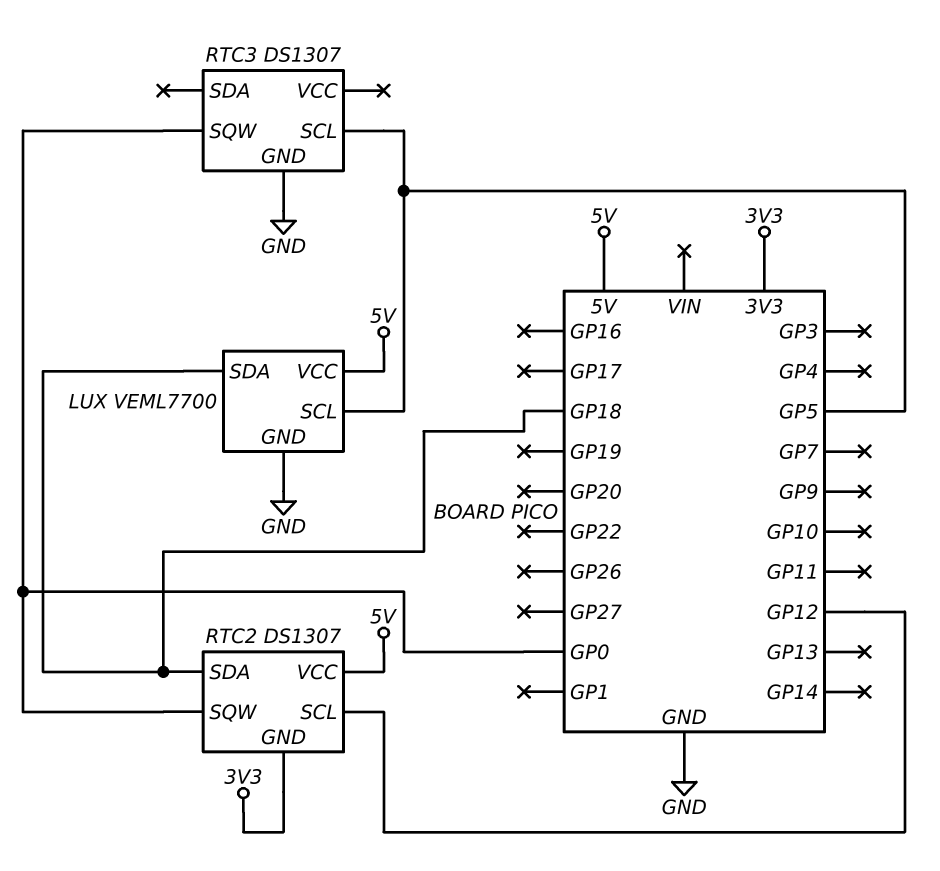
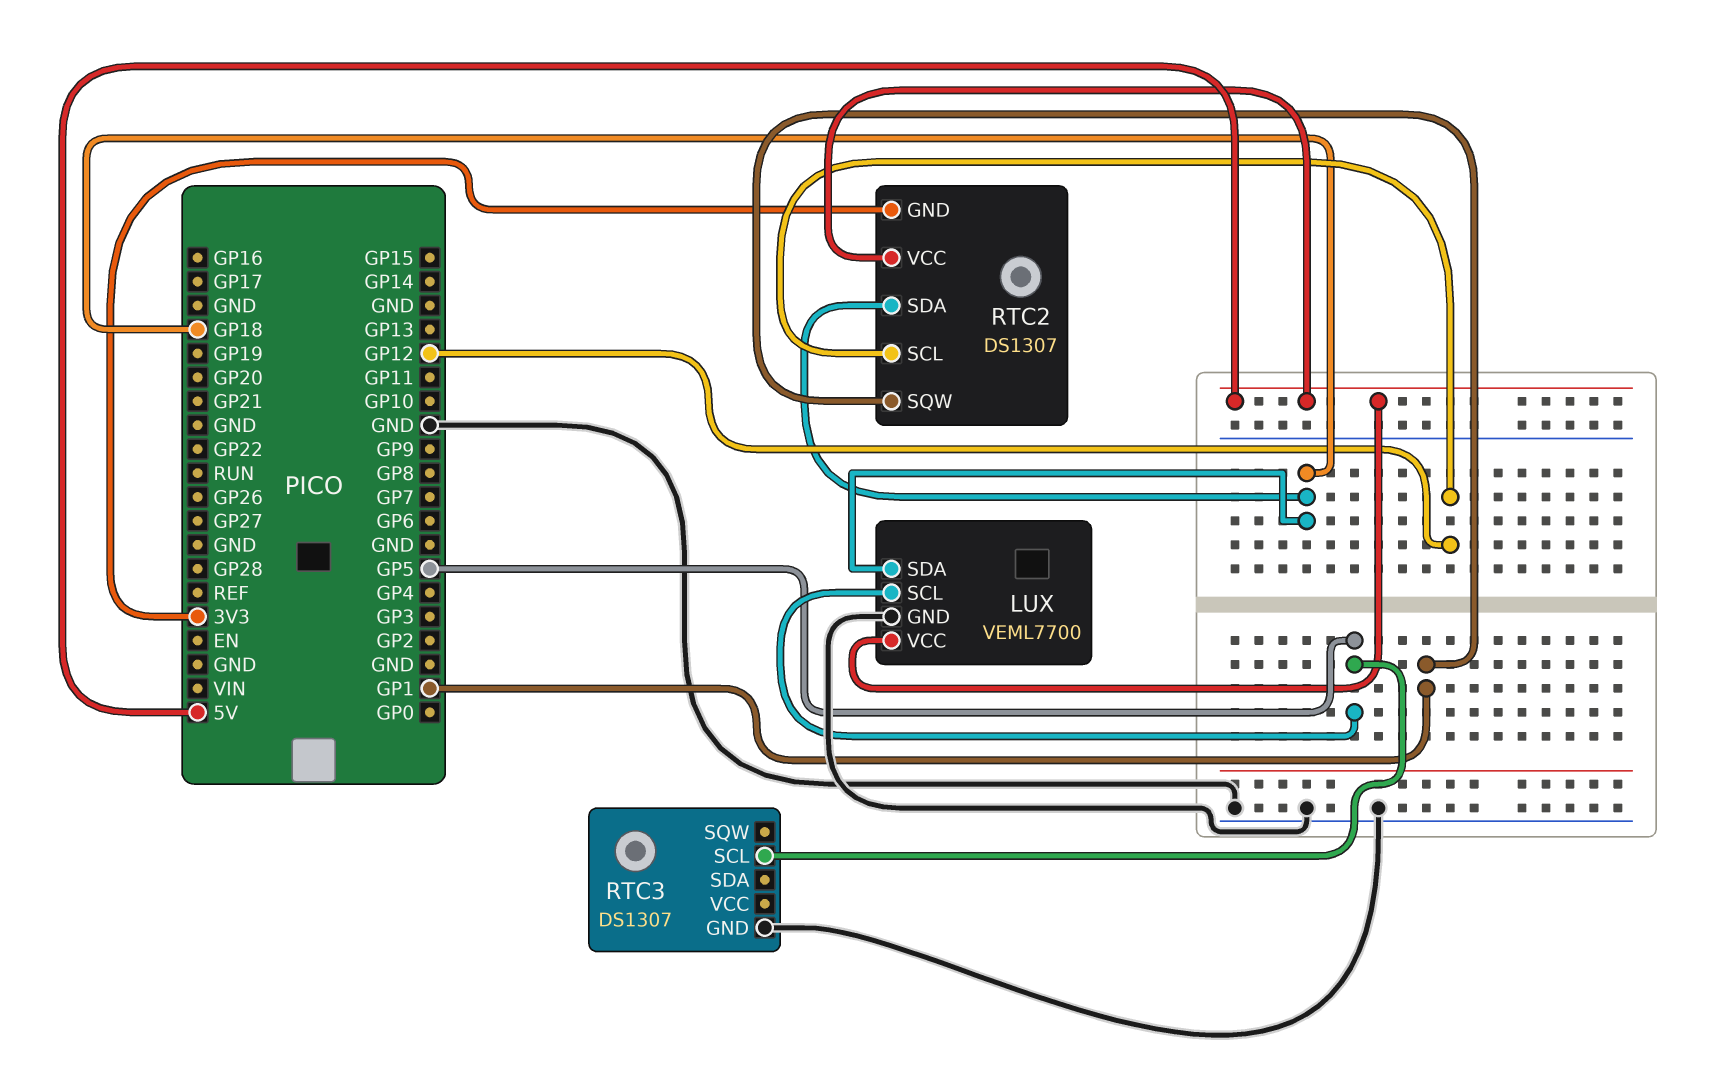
RTC2 pin SQW: GP0 -> GP1
RTC3 pin SQW: GP0 -> none

